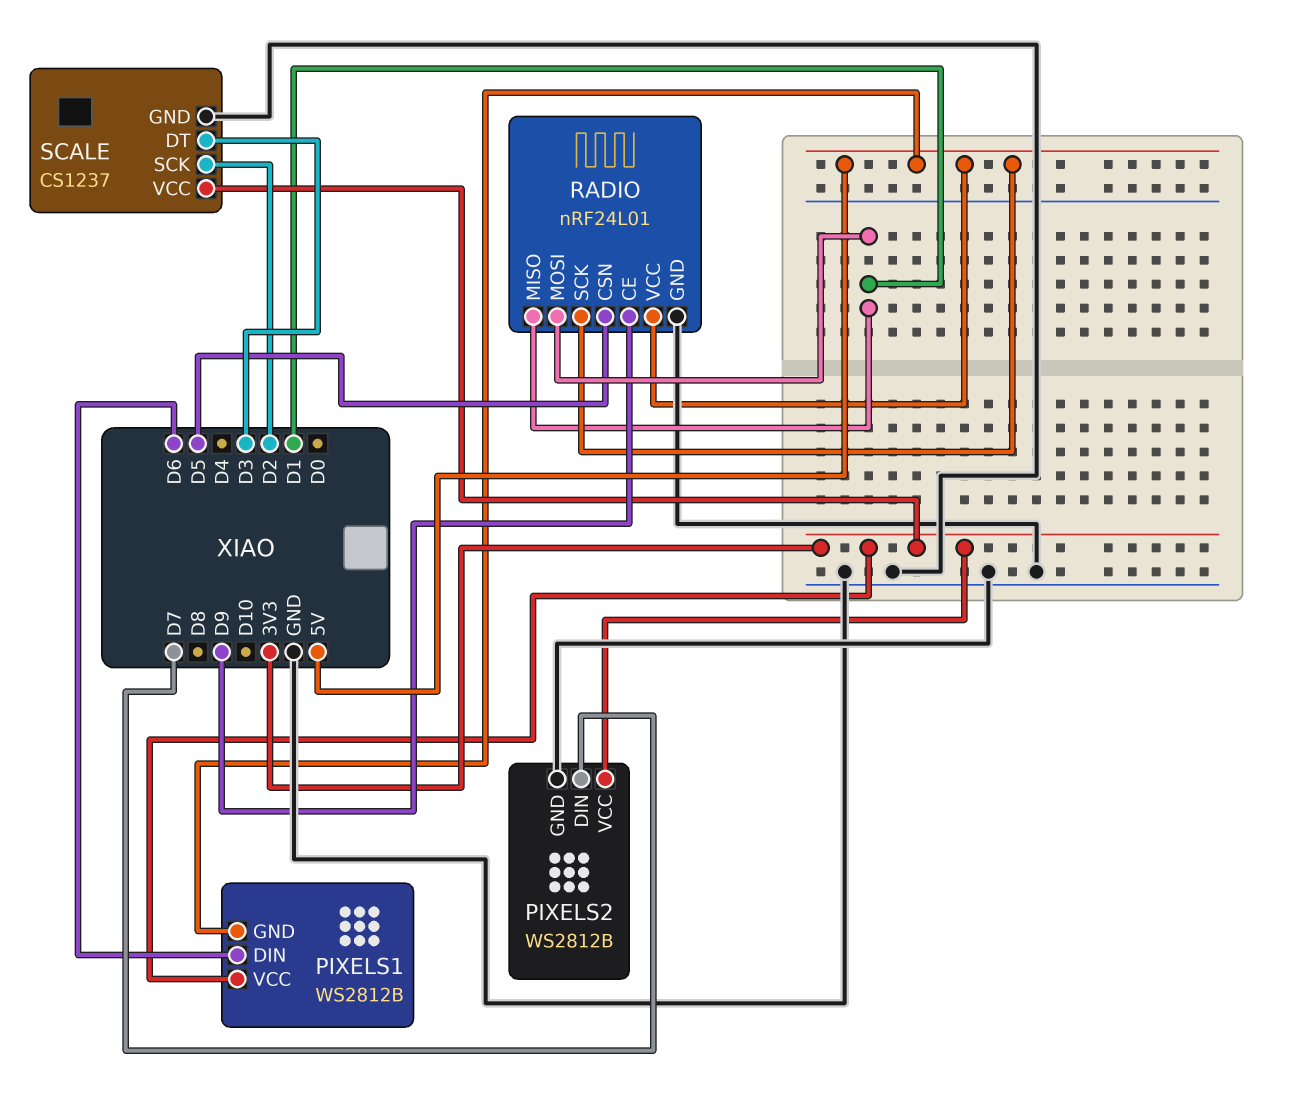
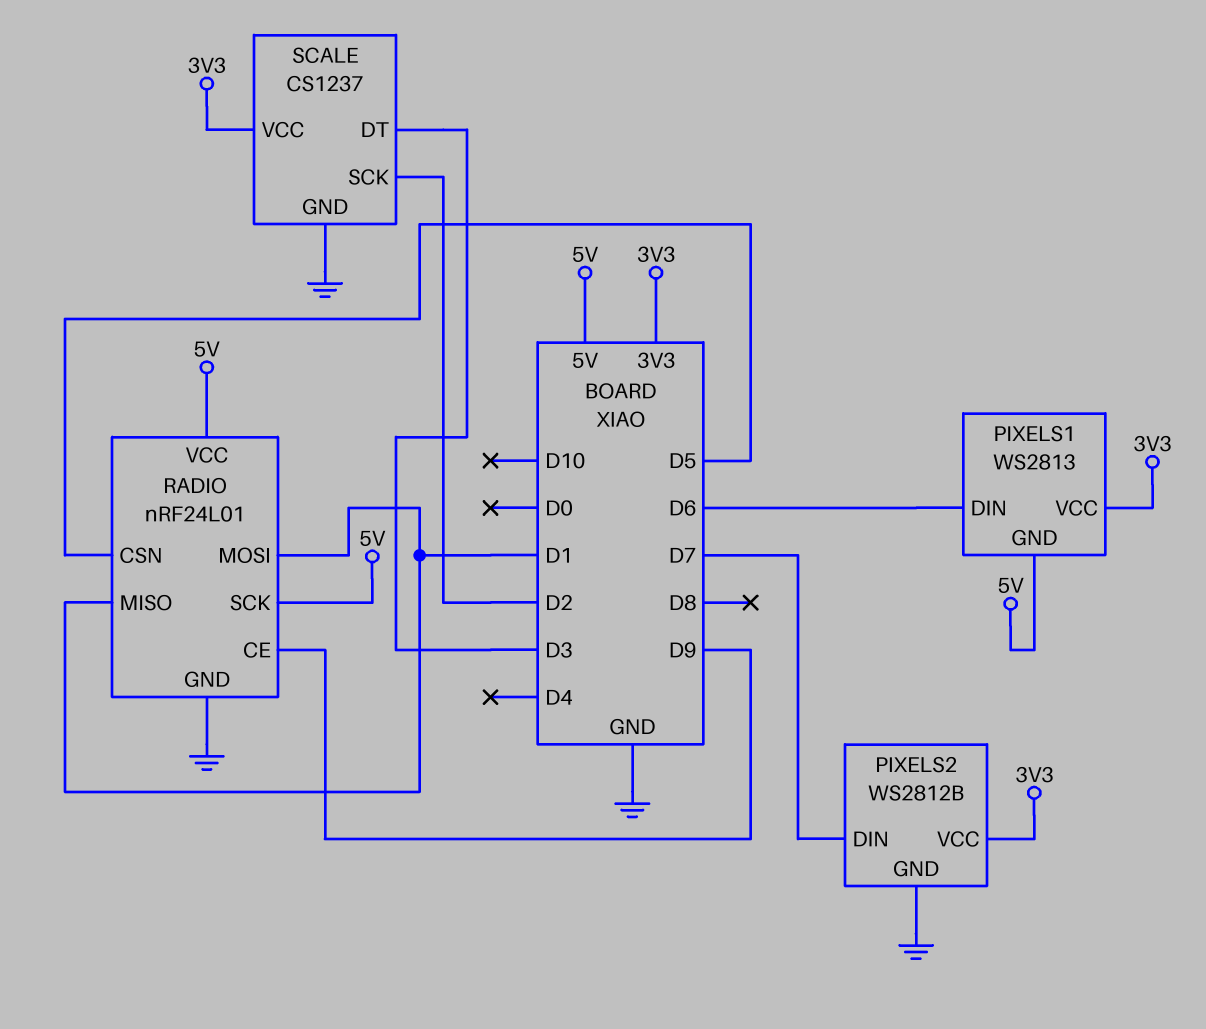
PIXELS1: WS2812B -> WS2813

